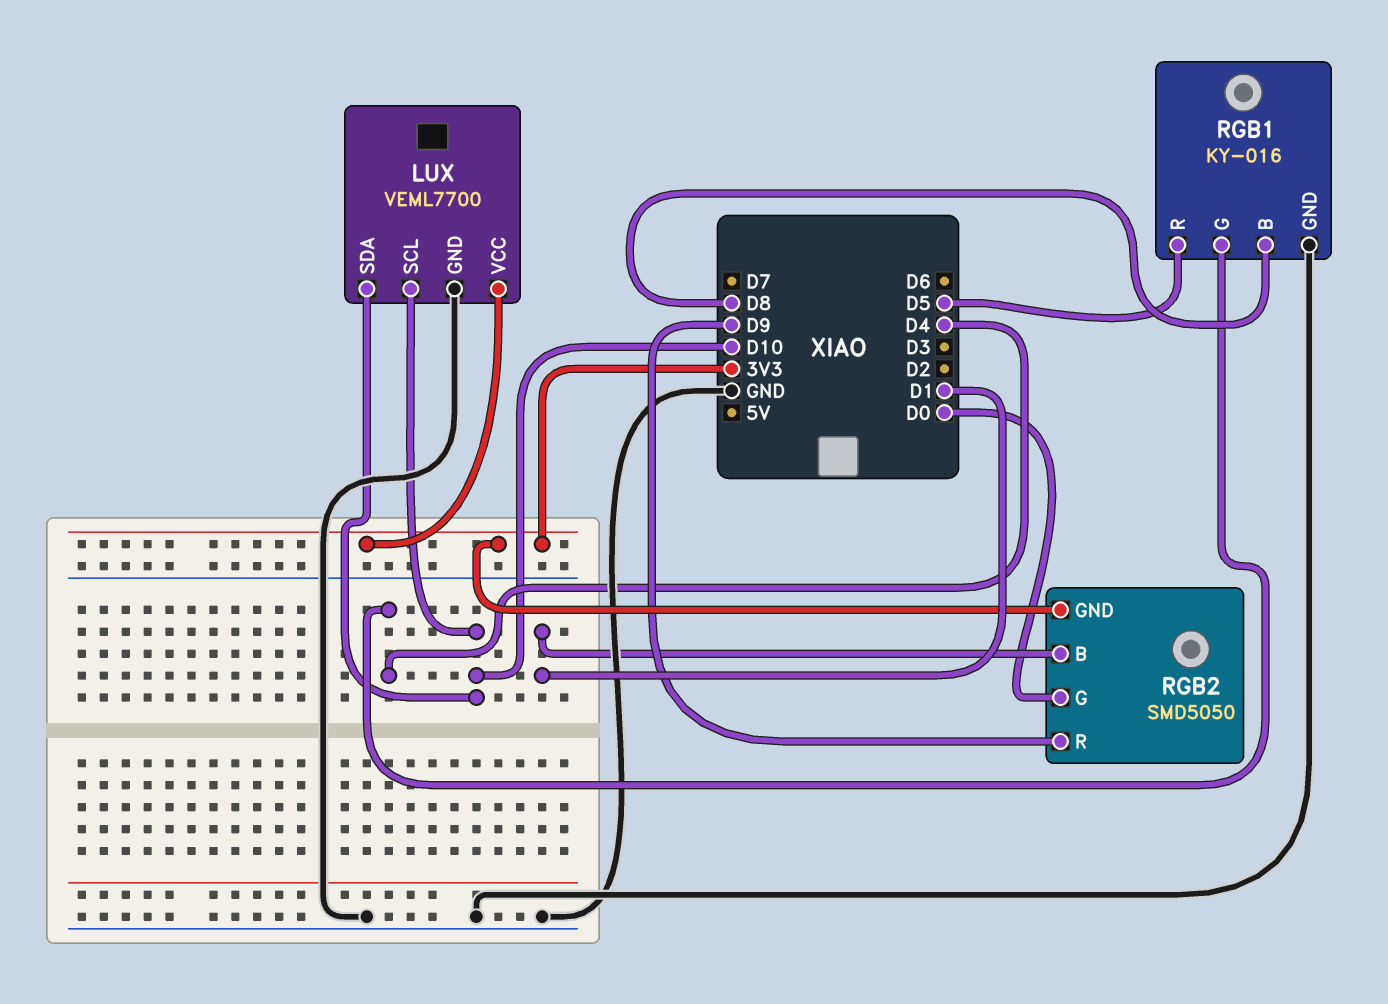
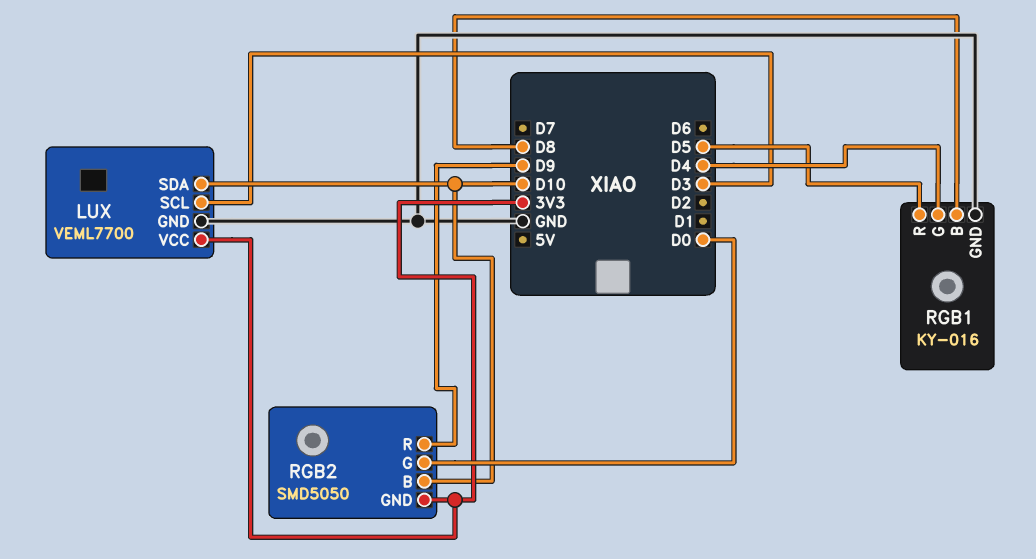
LUX pin SCL: D10 -> D3
RGB2 pin B: D1 -> D10

